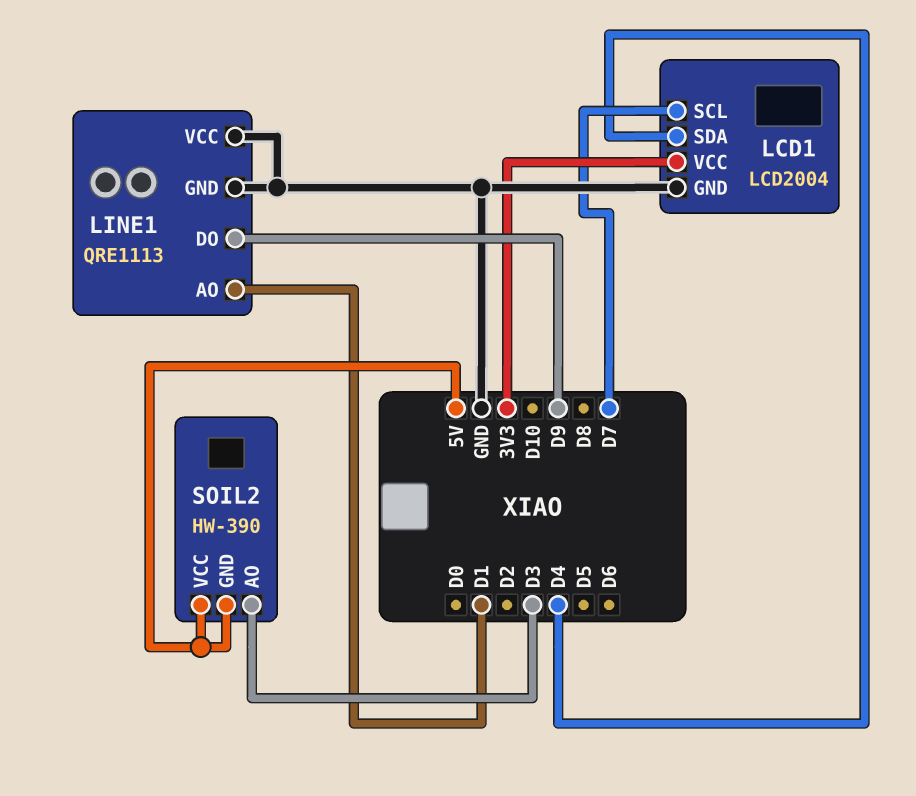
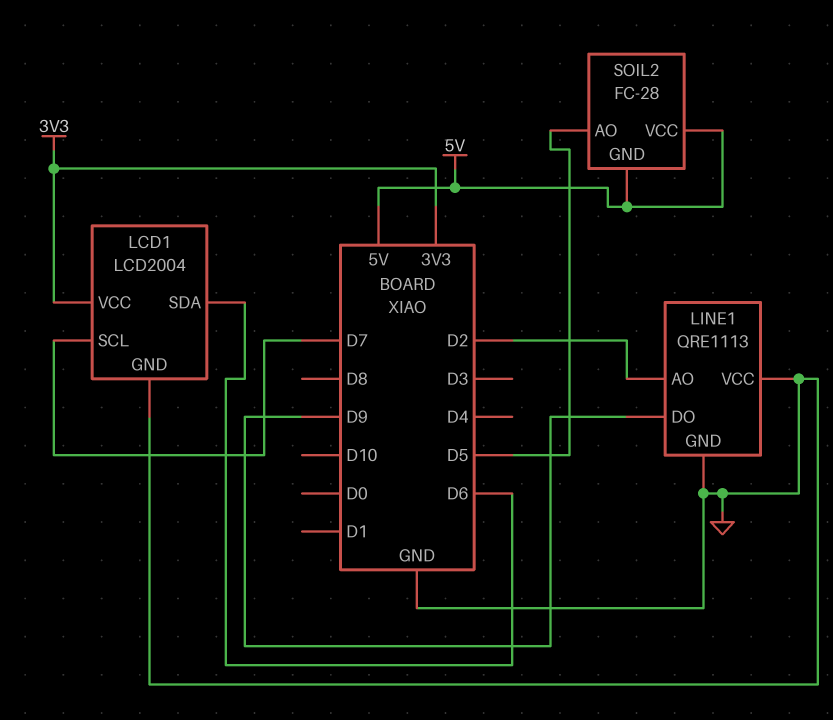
LCD1 pin SDA: D4 -> D6
LINE1 pin AO: D1 -> D2
SOIL2: HW-390 -> FC-28
SOIL2 pin AO: D3 -> D5

